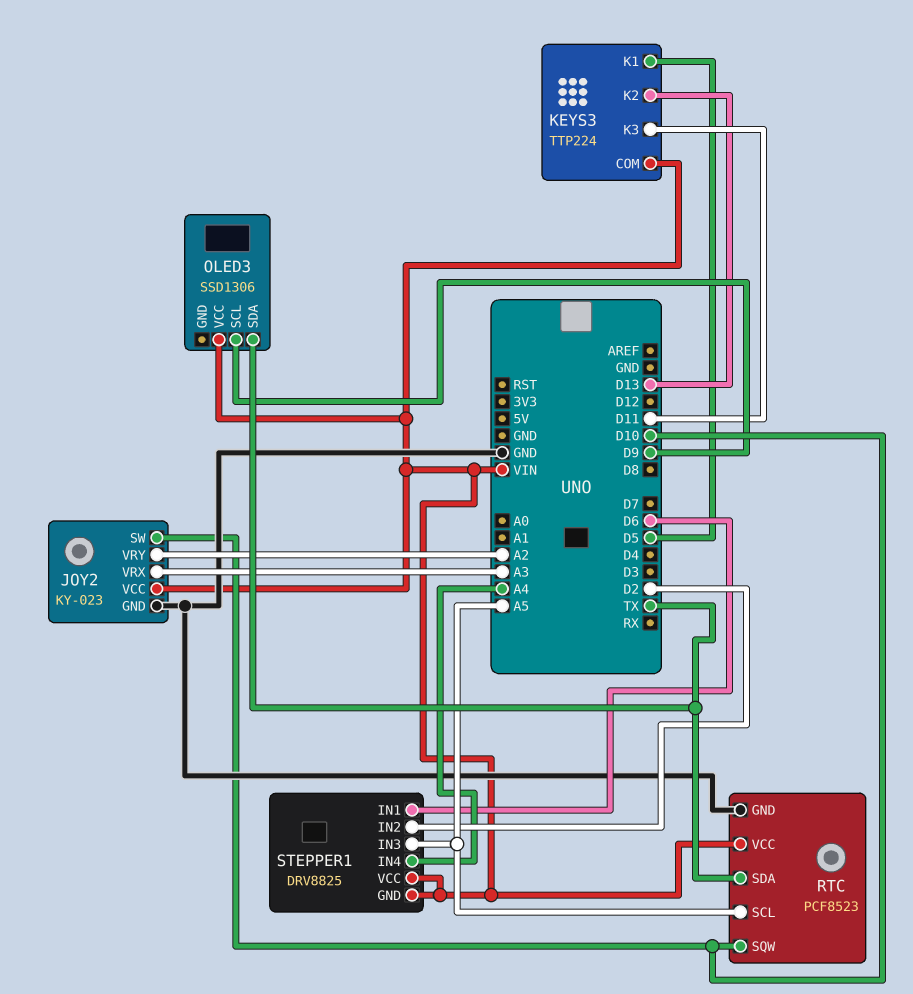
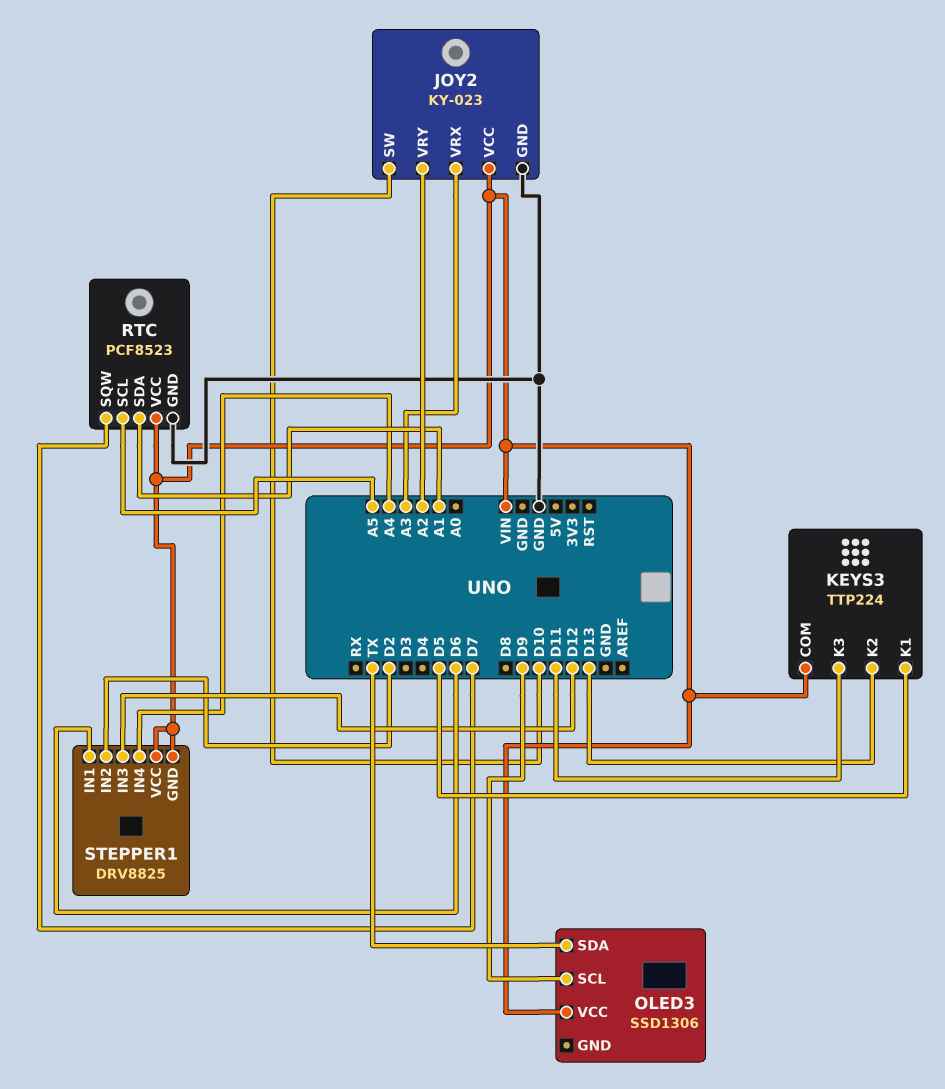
RTC pin SDA: TX -> A1
RTC pin SQW: D10 -> D7
STEPPER1 pin IN3: A5 -> D12

